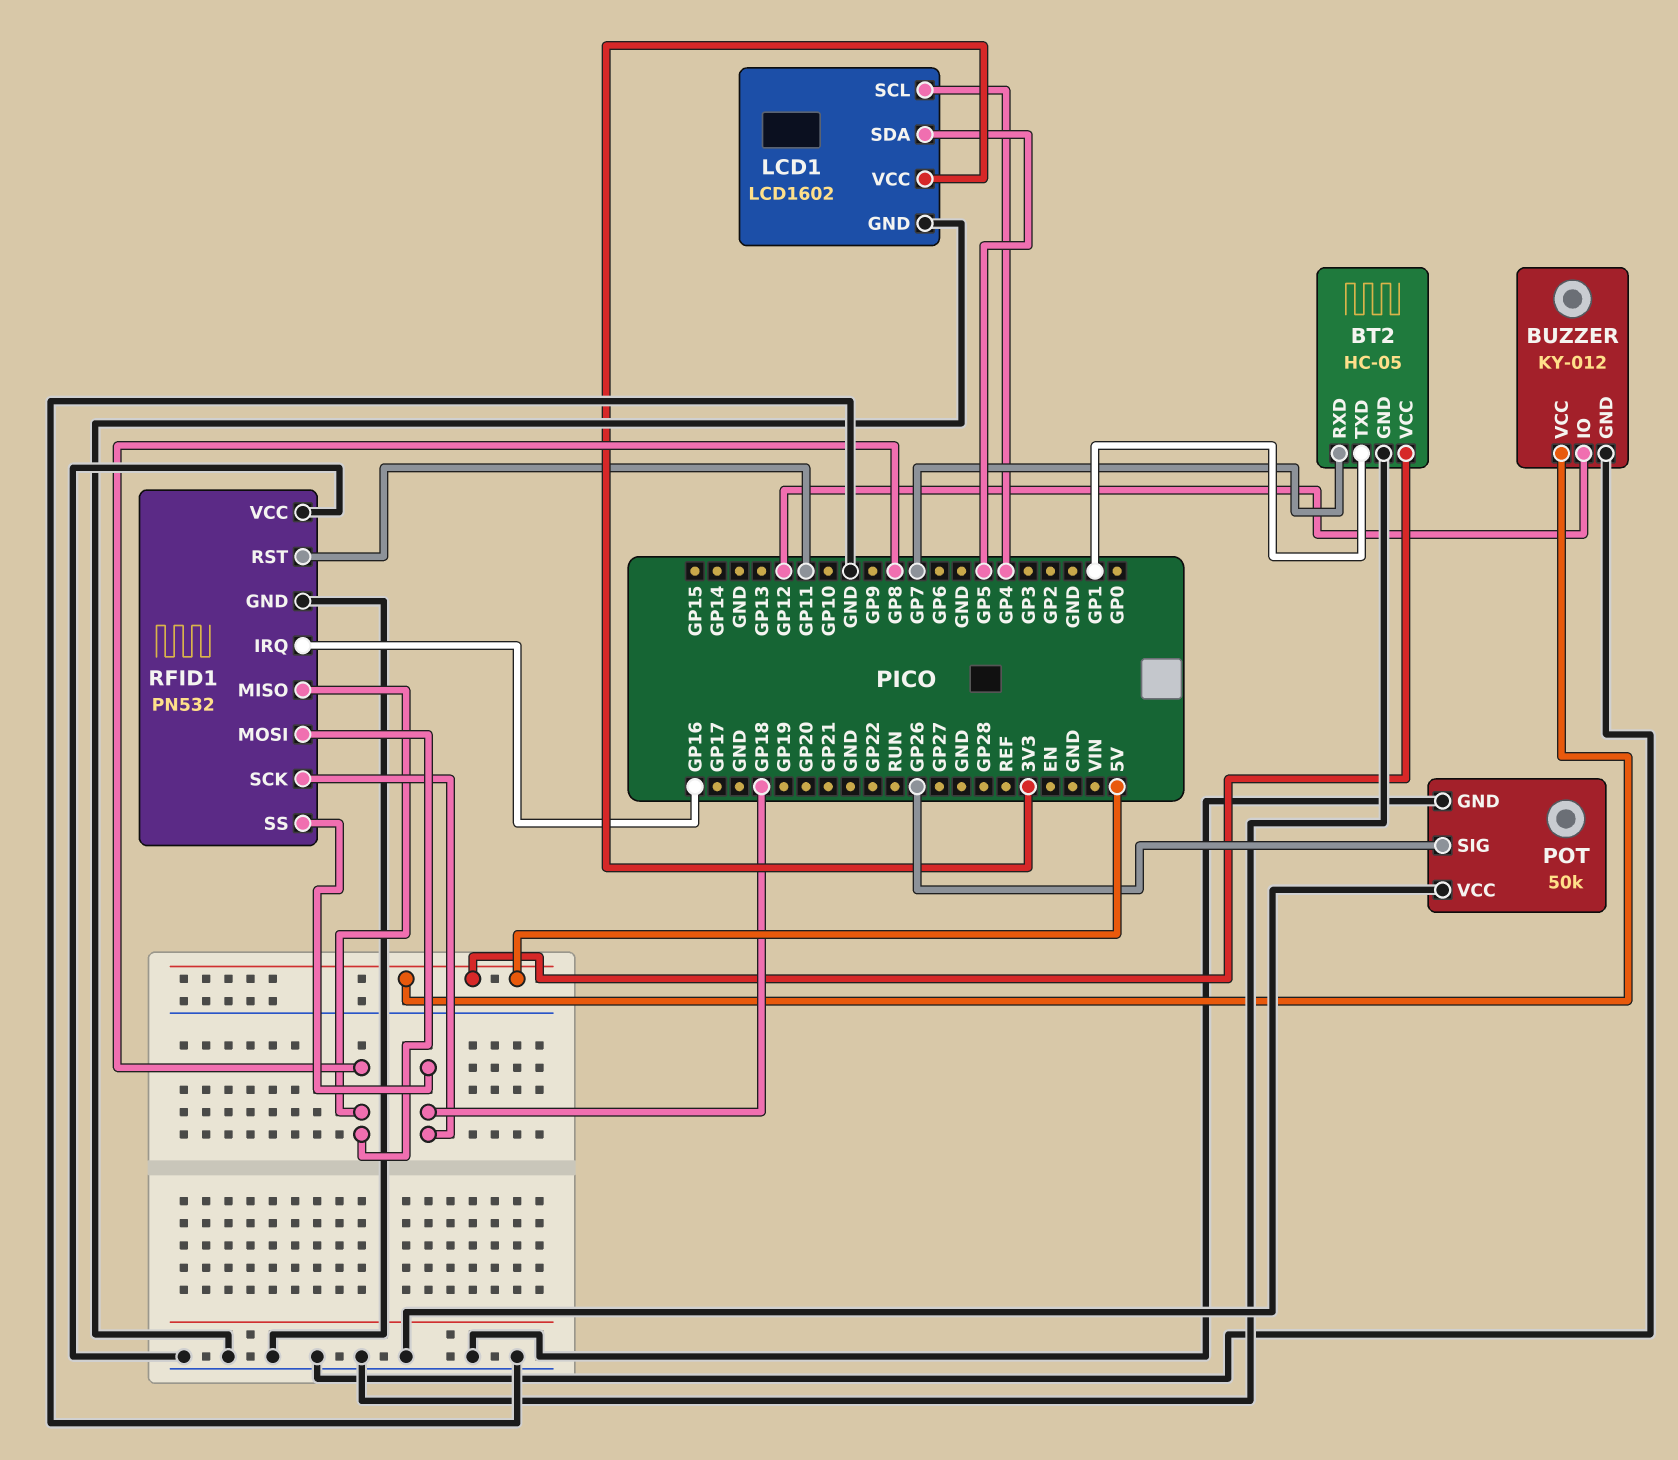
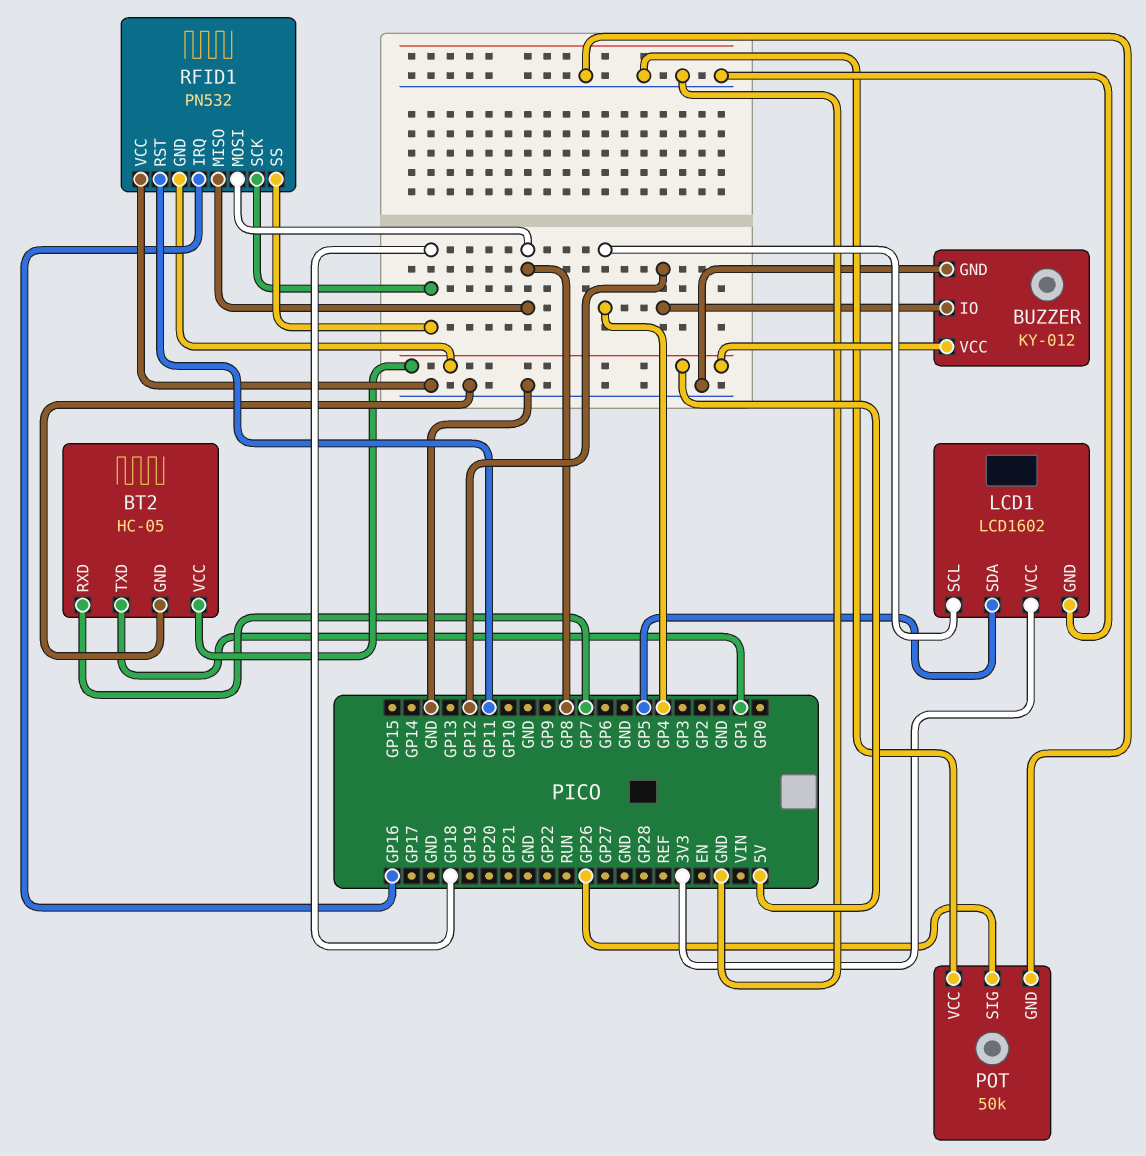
RFID1 pin GND: GND -> 5V

